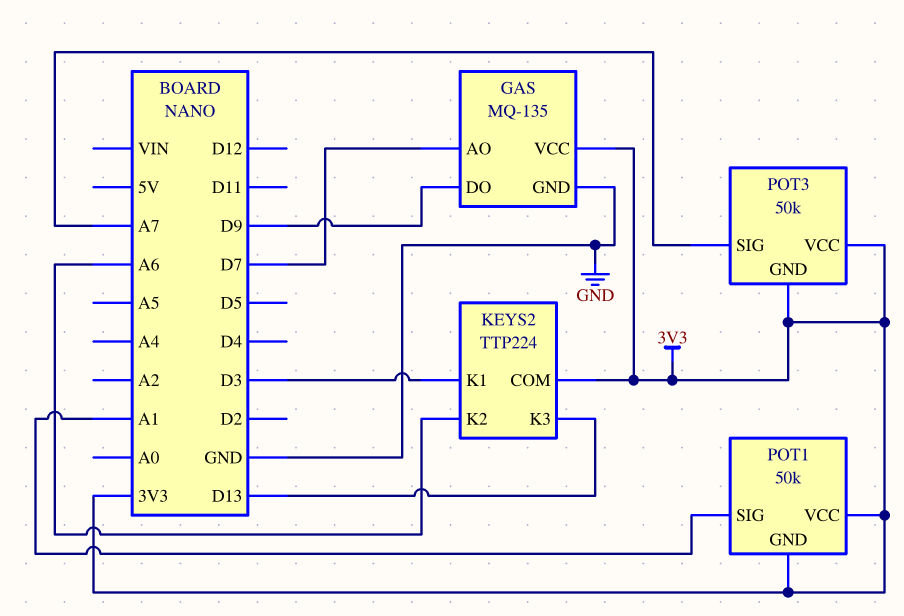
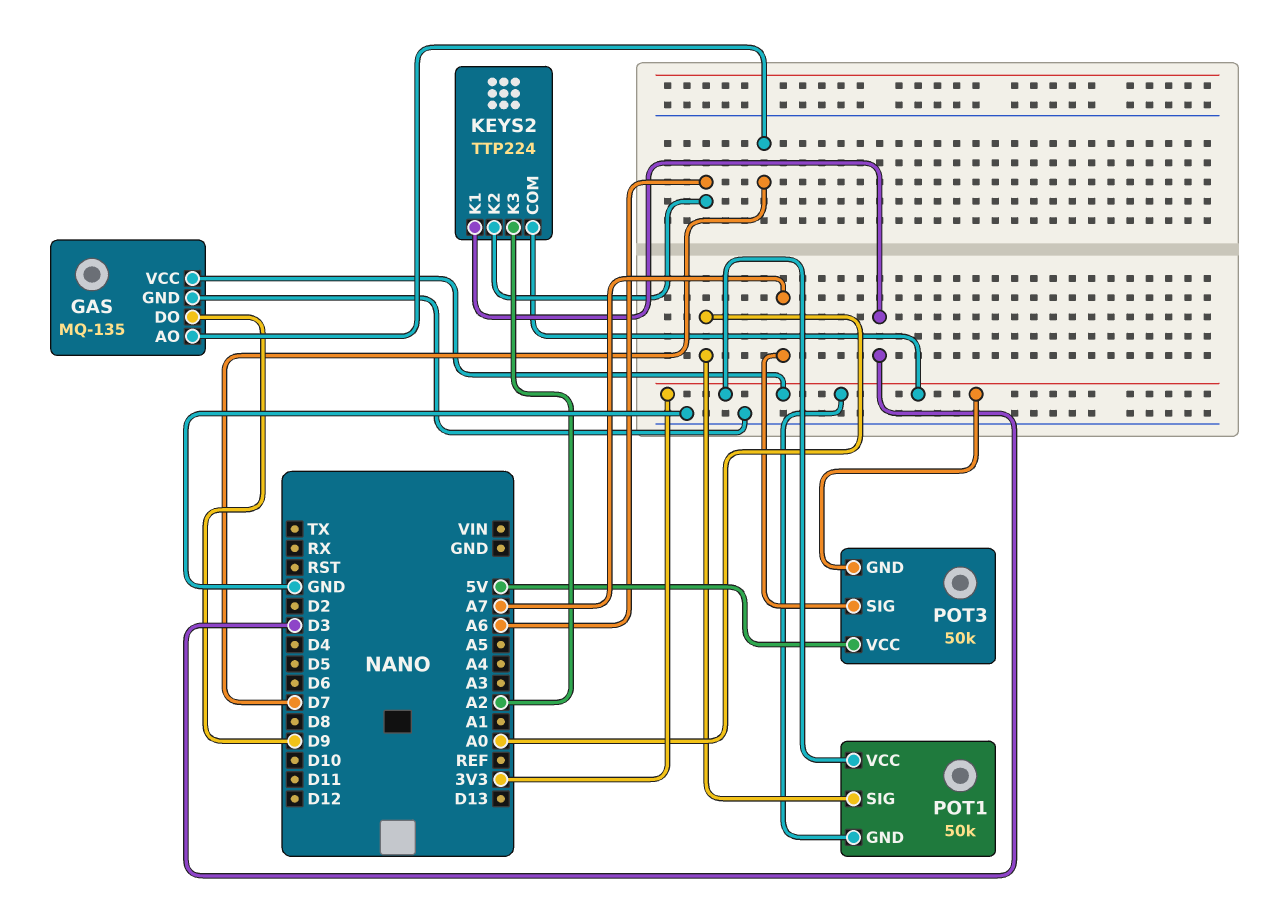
KEYS2 pin K3: D13 -> A2
POT1 pin SIG: A1 -> A0
POT3 pin VCC: 3V3 -> 5V

